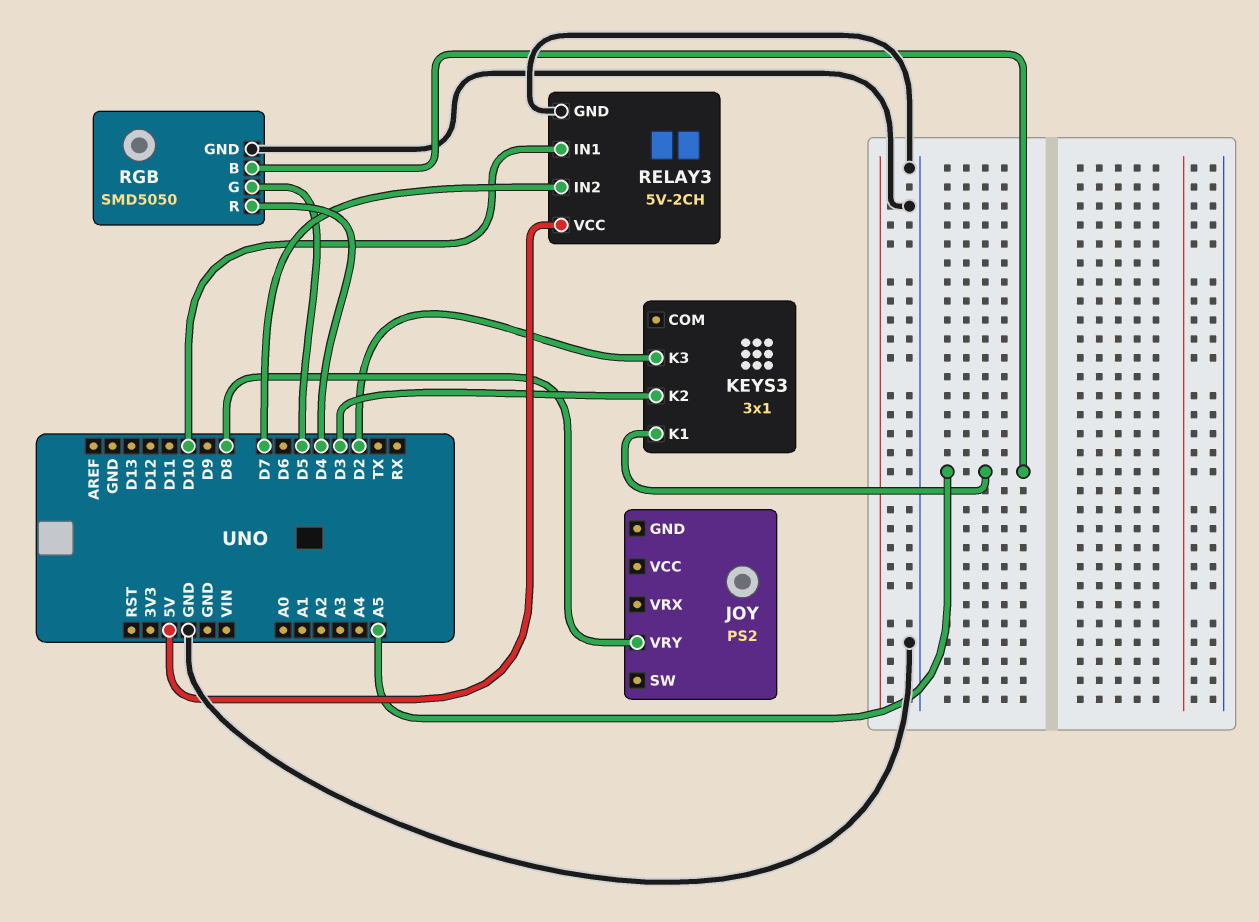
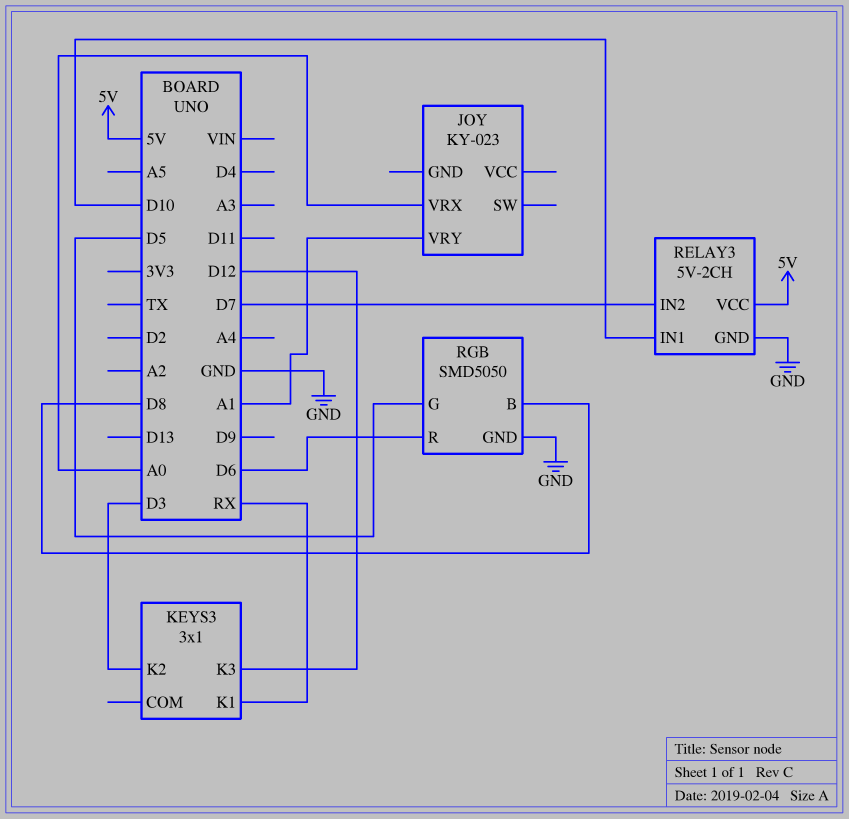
JOY: PS2 -> KY-023
JOY pin VRX: none -> A0
JOY pin VRY: D8 -> A1
KEYS3 pin K1: A5 -> RX
KEYS3 pin K3: D2 -> D12
RGB pin B: A5 -> D8
RGB pin R: D4 -> D6

